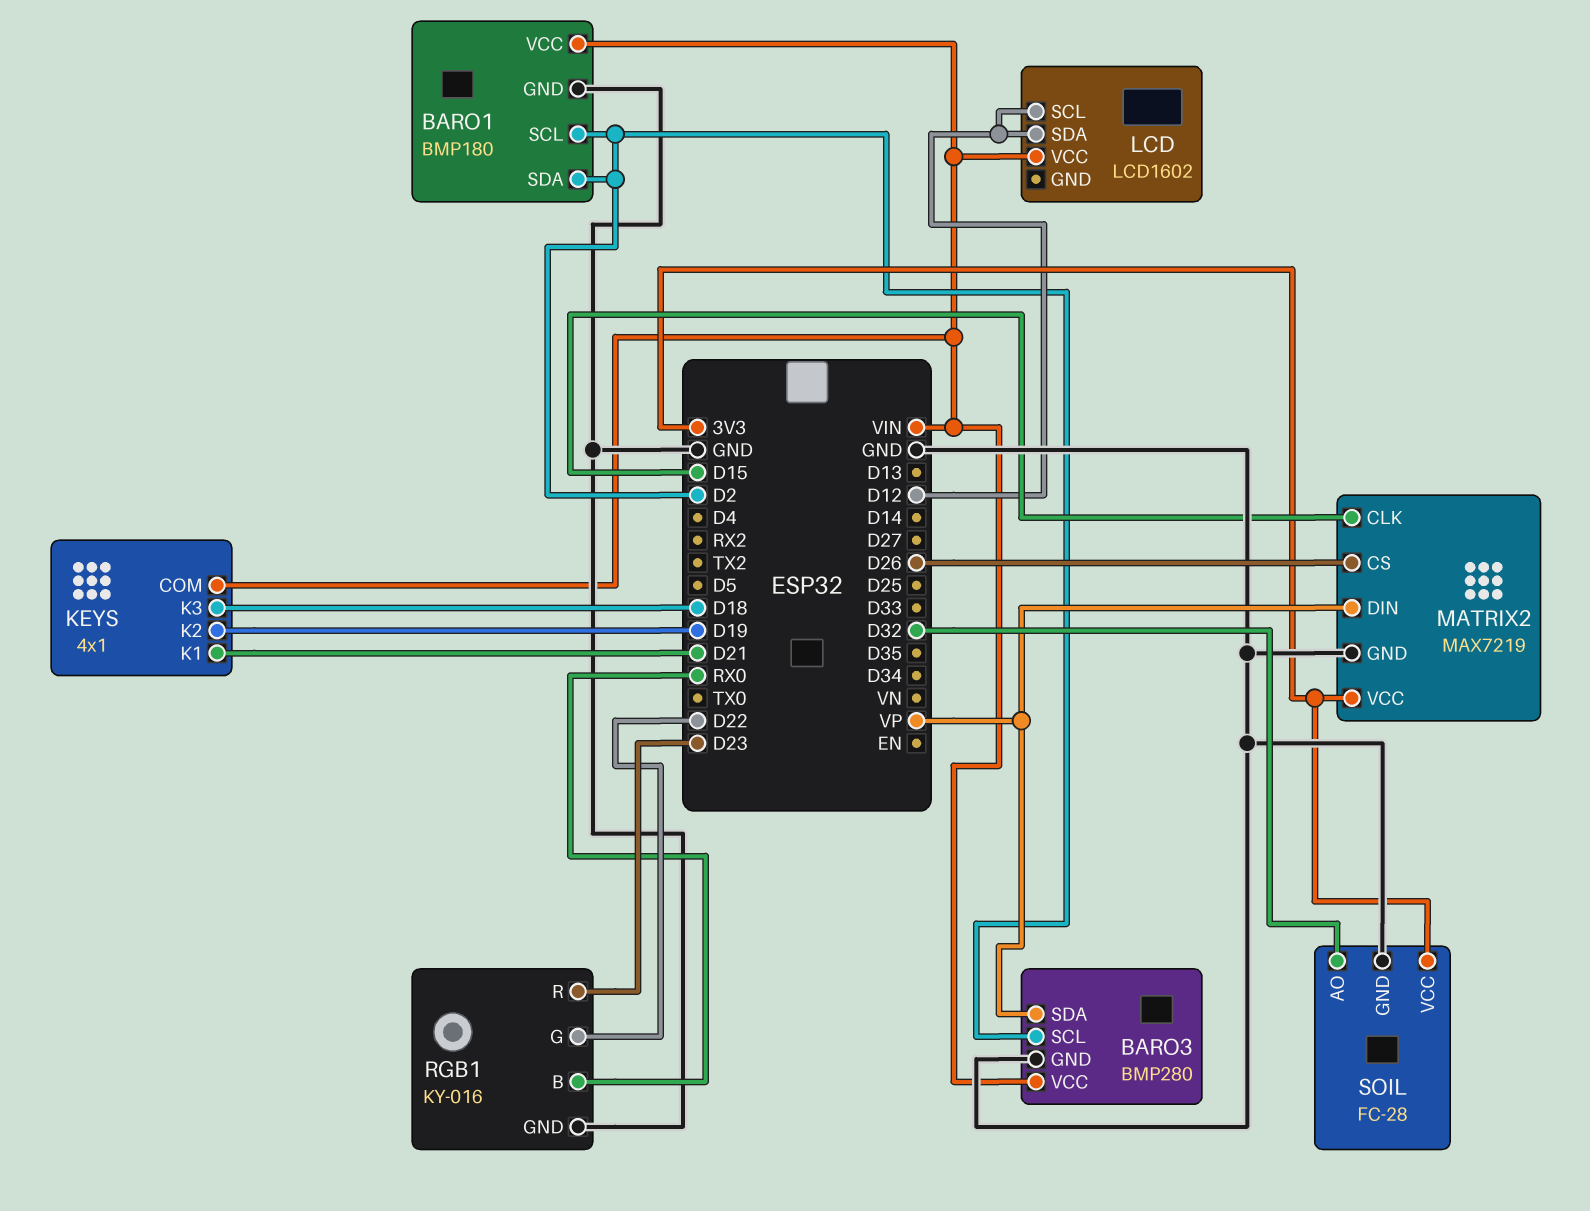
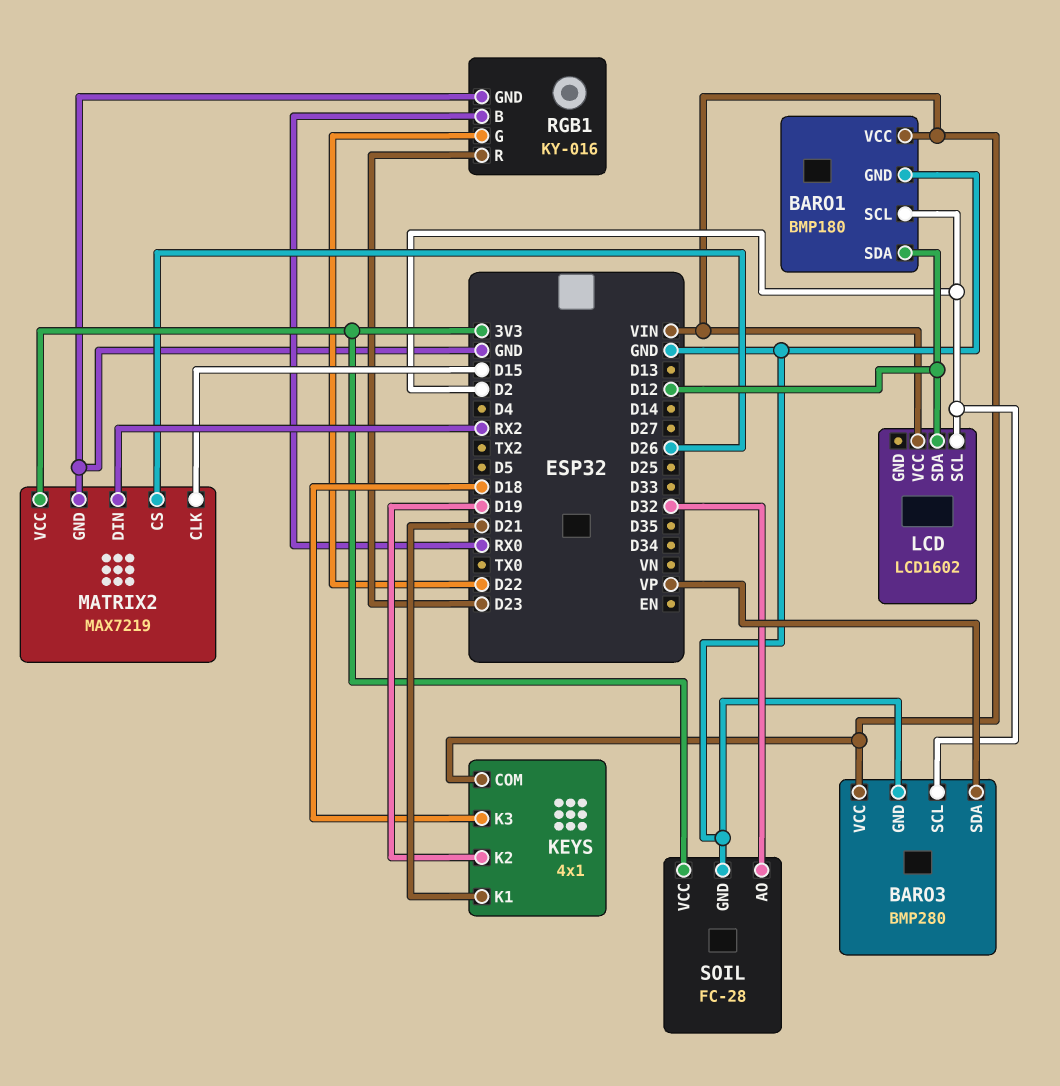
BARO1 pin SDA: D2 -> D12
LCD pin SCL: D12 -> D2
MATRIX2 pin DIN: VP -> RX2

